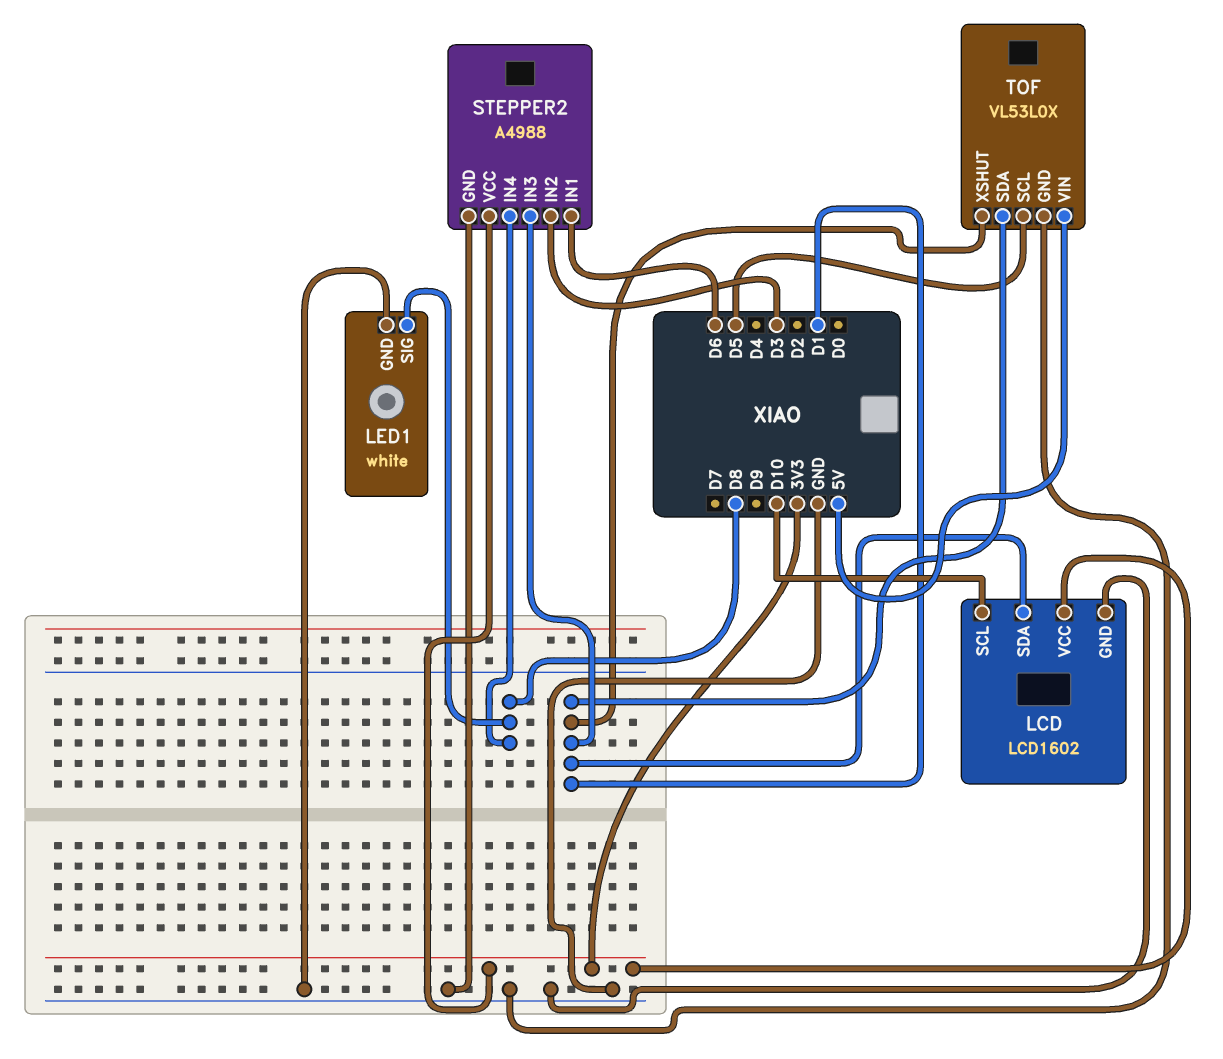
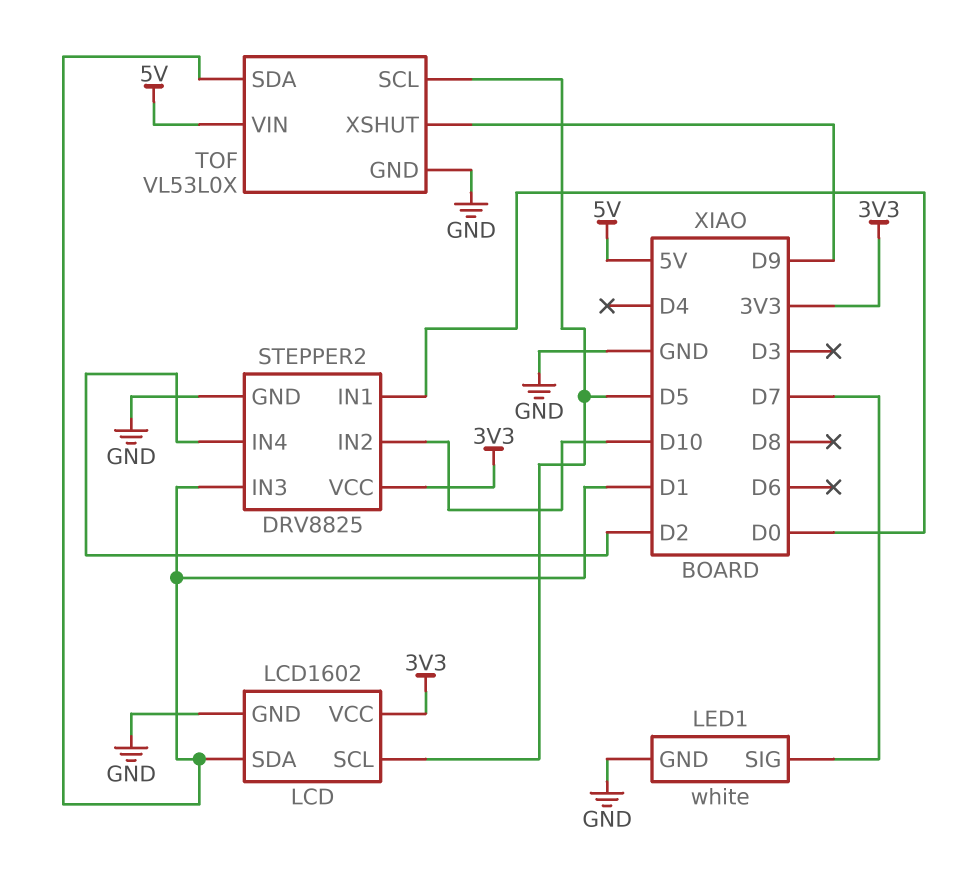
LCD pin SCL: D10 -> D5
LED1 pin SIG: D8 -> D7
STEPPER2: A4988 -> DRV8825
STEPPER2 pin IN1: D6 -> D0
STEPPER2 pin IN2: D3 -> D10
STEPPER2 pin IN4: D8 -> D2
TOF pin XSHUT: D1 -> D9

